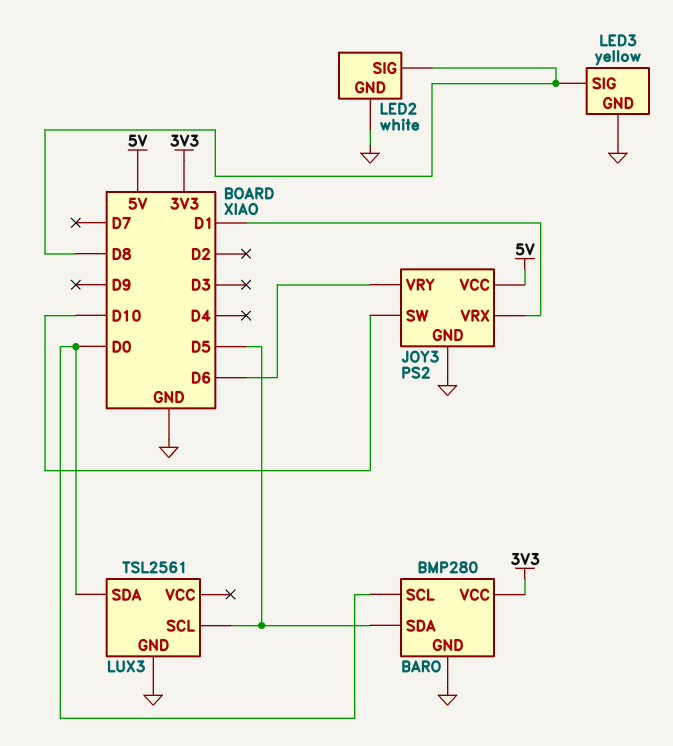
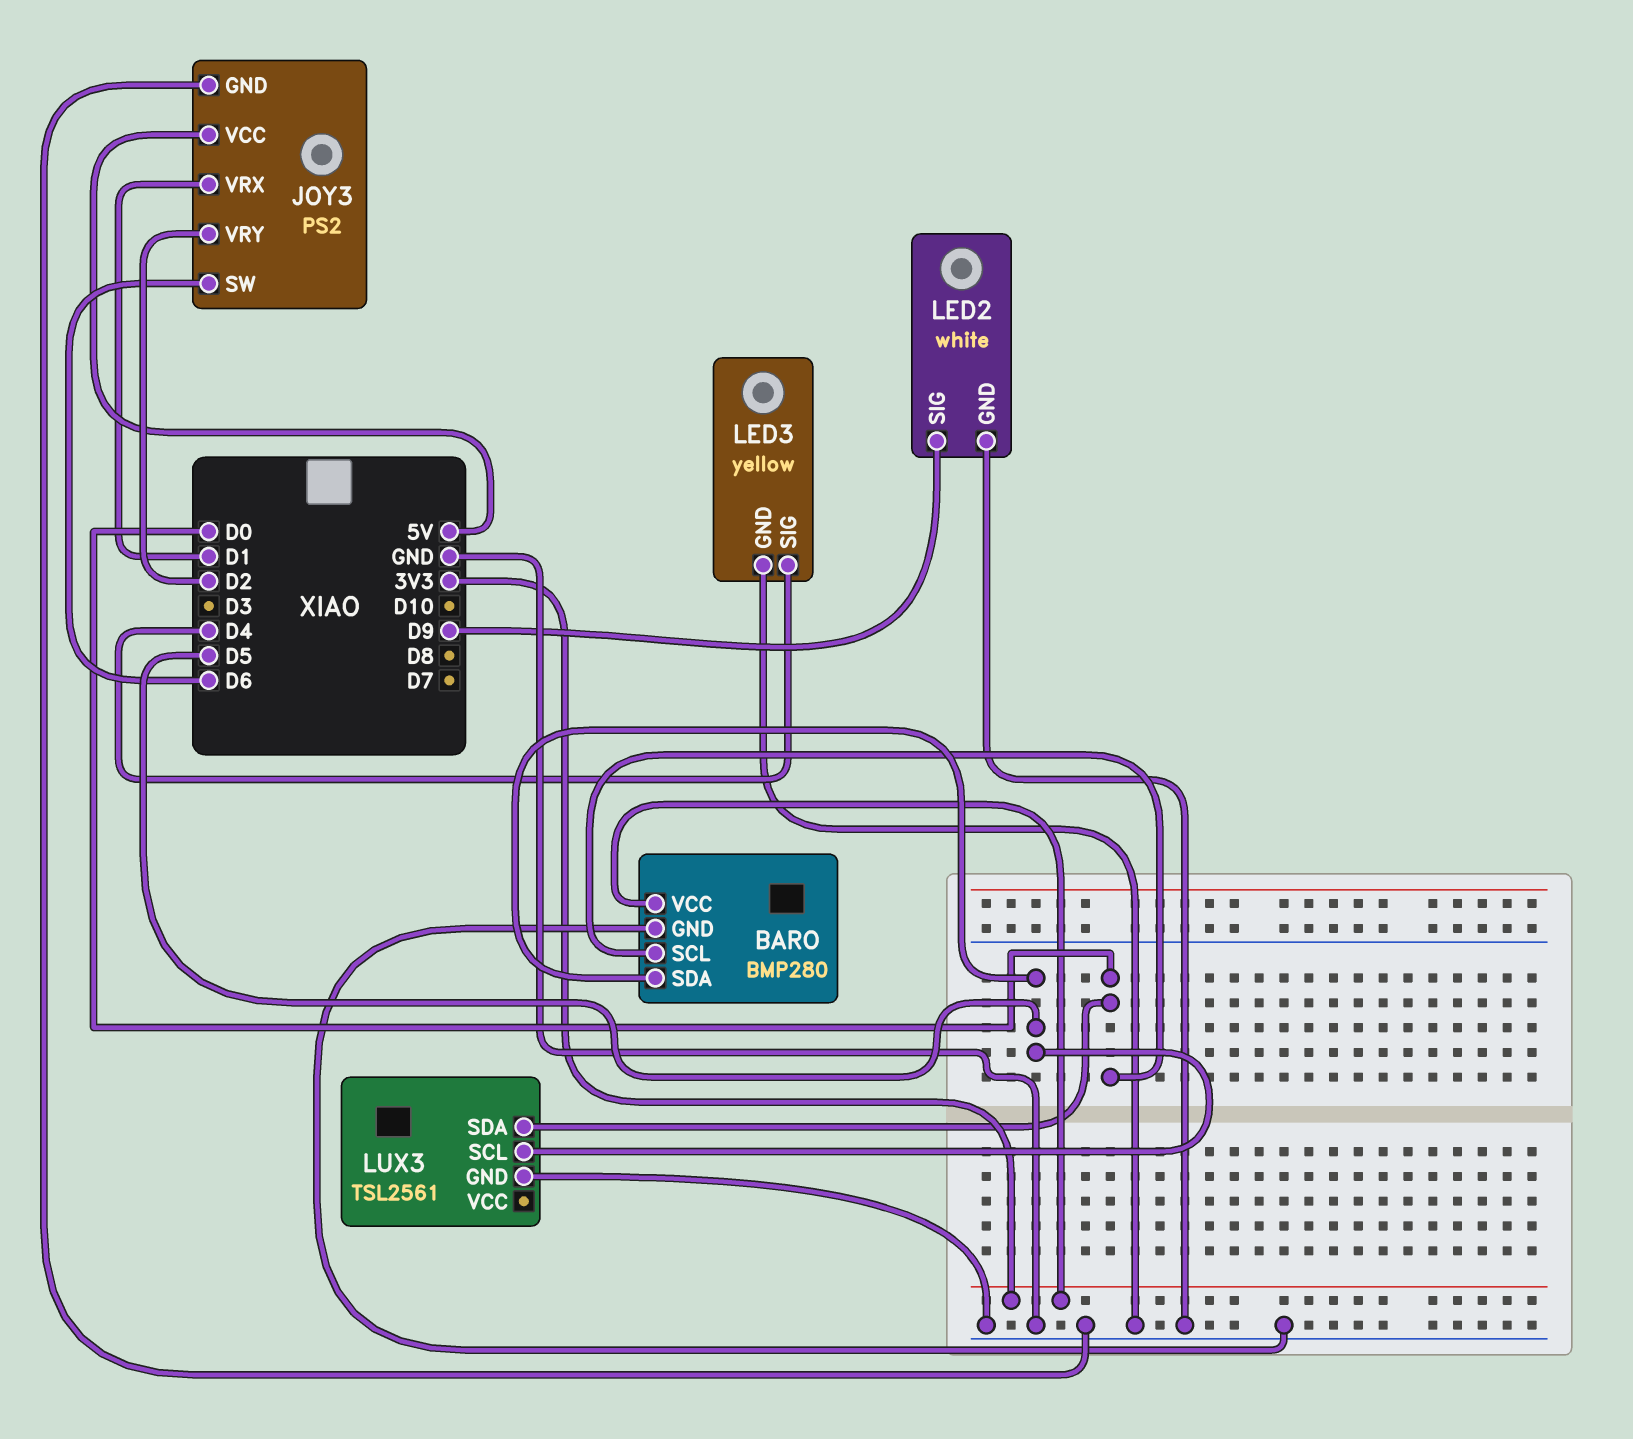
JOY3 pin SW: D10 -> D6
JOY3 pin VRY: D6 -> D2
LED2 pin SIG: D8 -> D9
LED3 pin SIG: D8 -> D4

